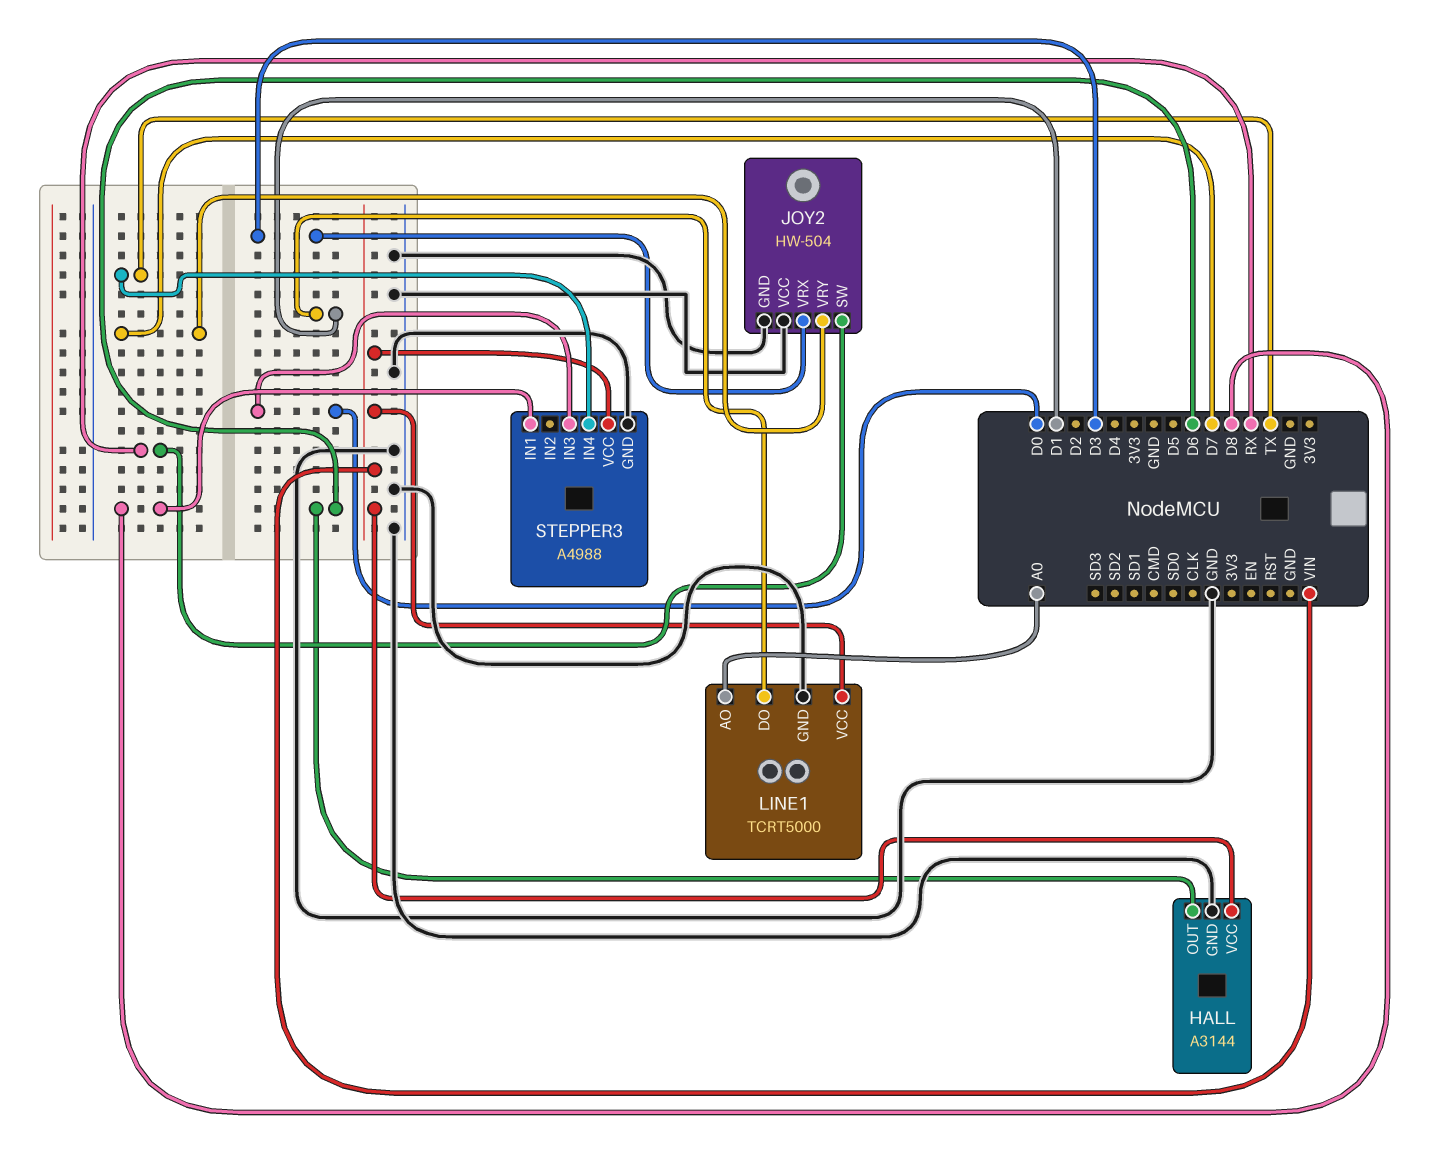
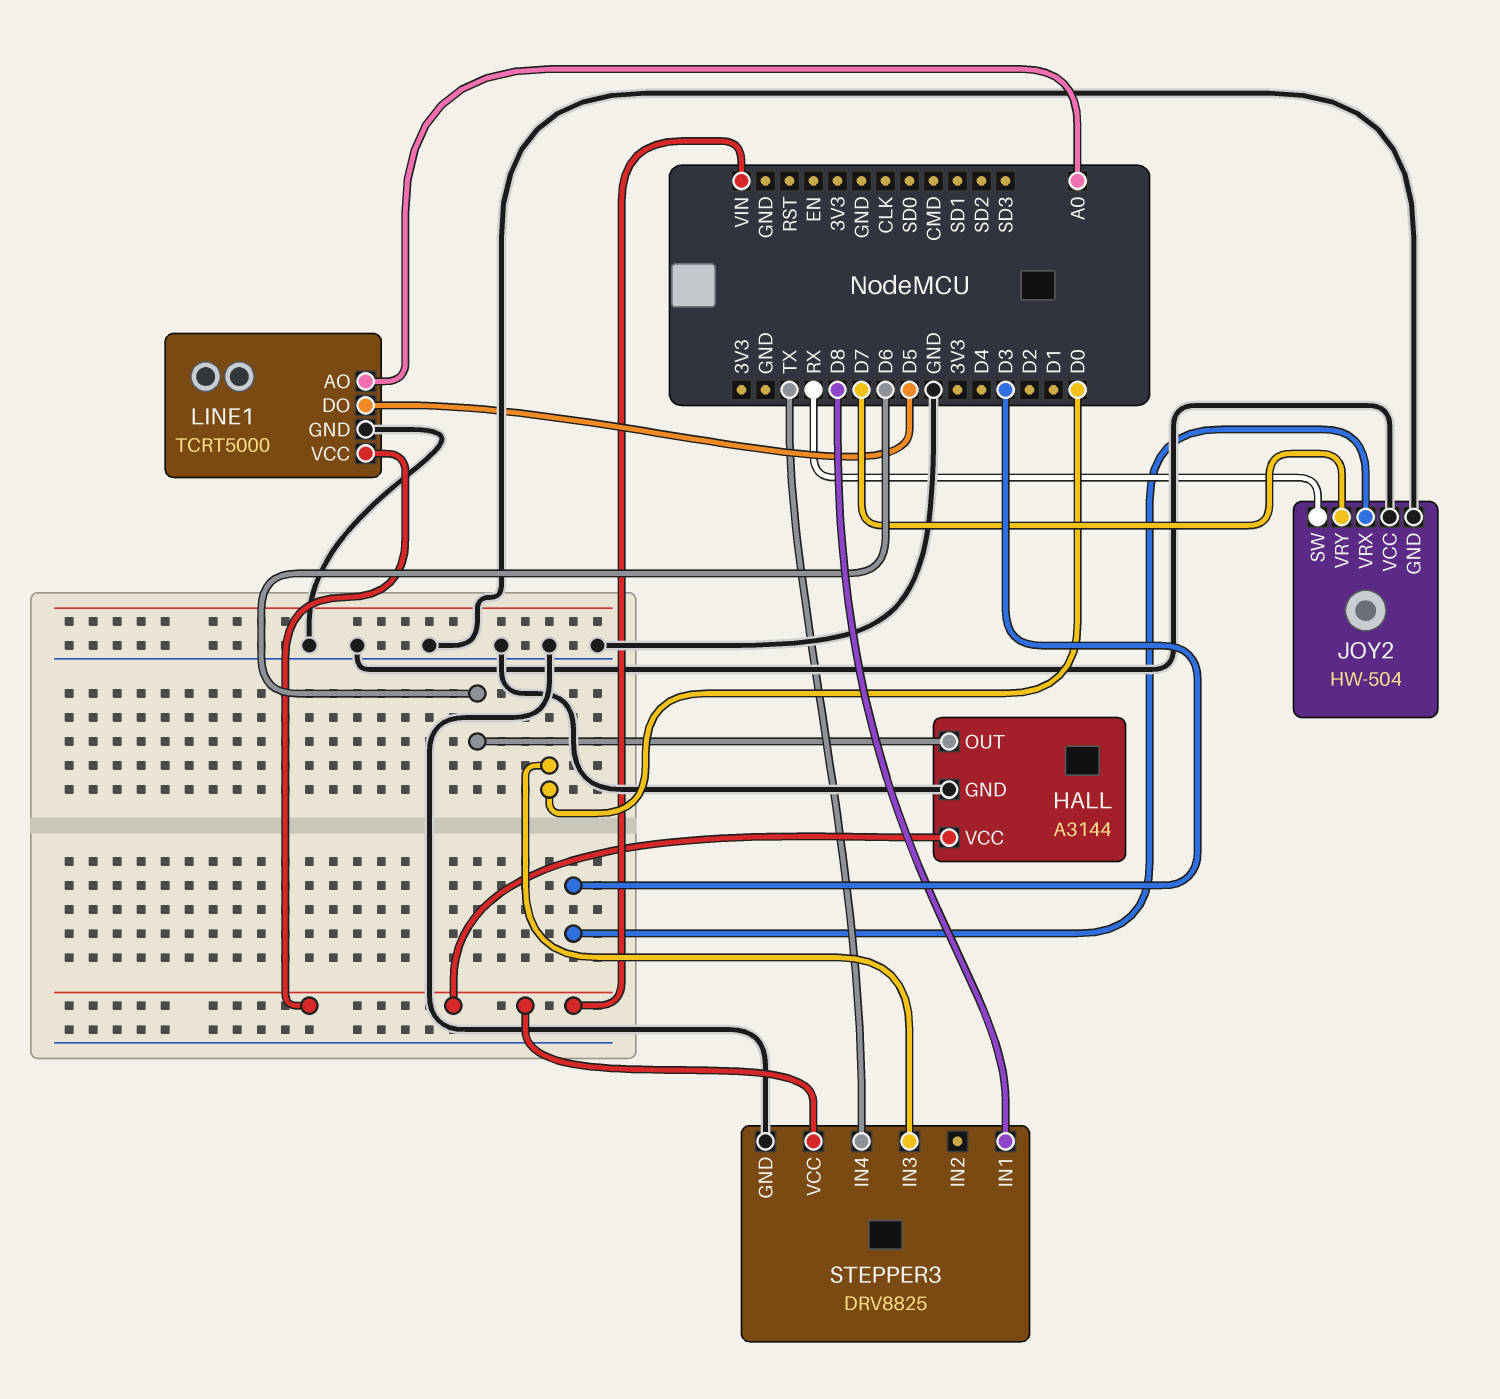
LINE1 pin DO: D1 -> D5
STEPPER3: A4988 -> DRV8825

